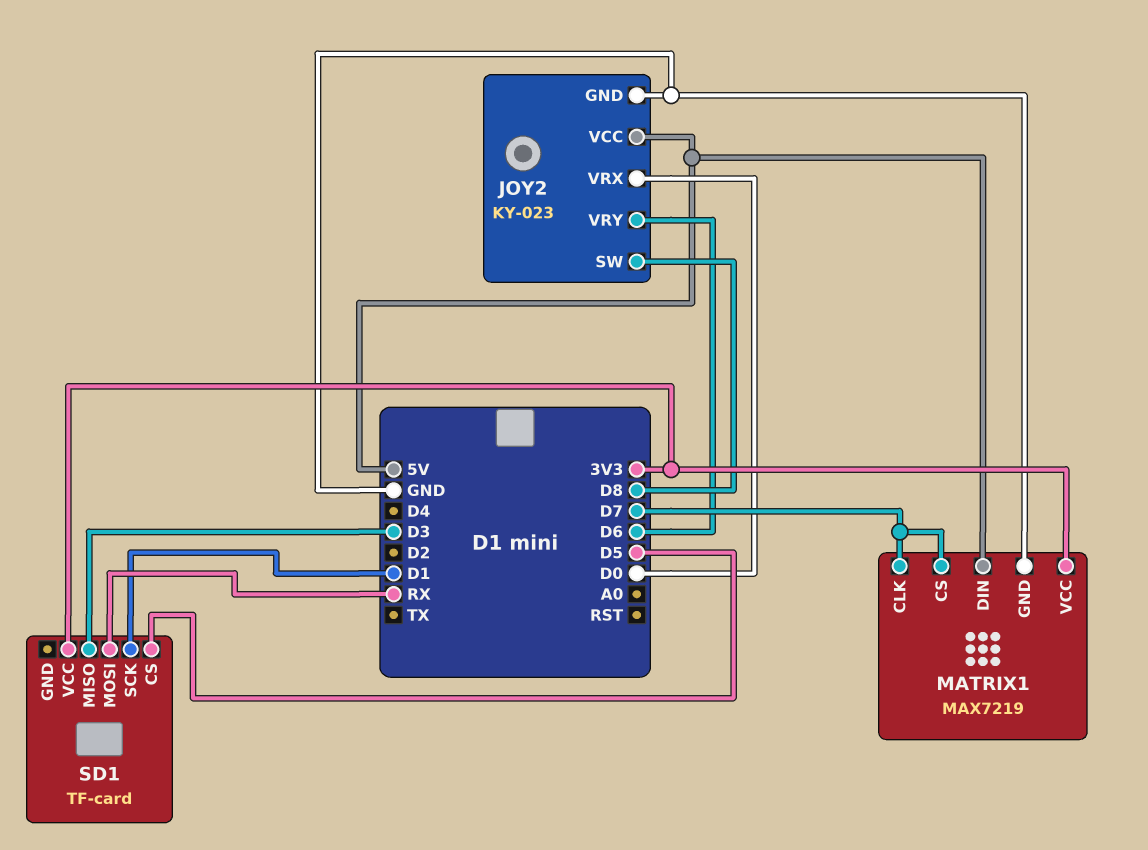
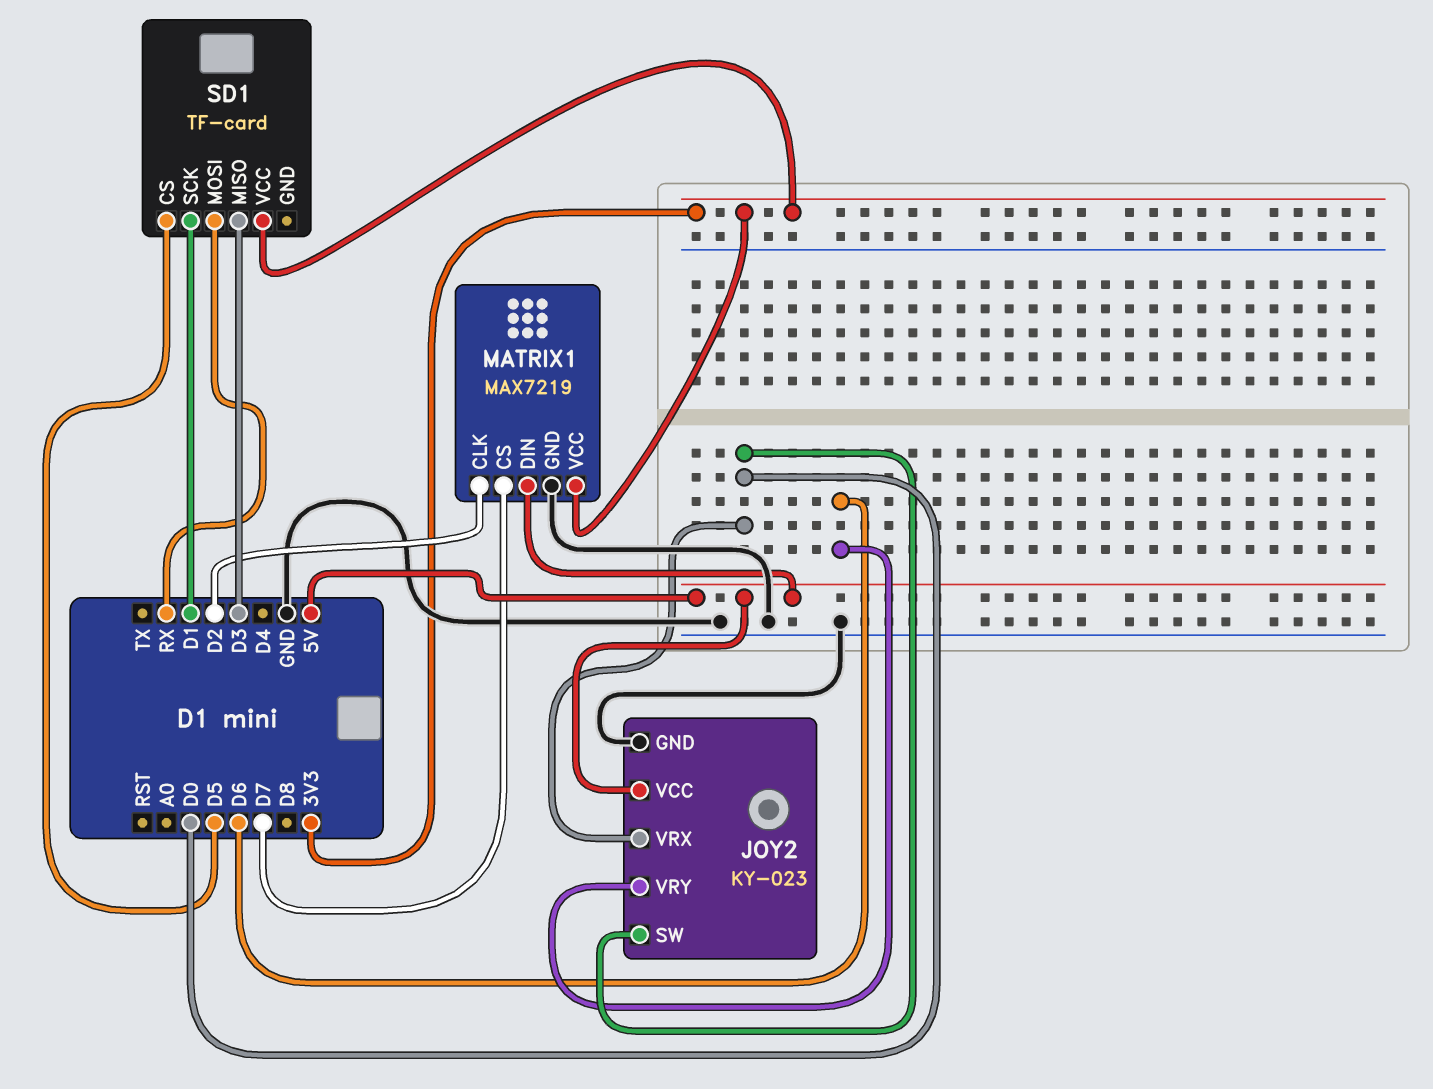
JOY2 pin SW: D8 -> D0
MATRIX1 pin CLK: D7 -> D2

